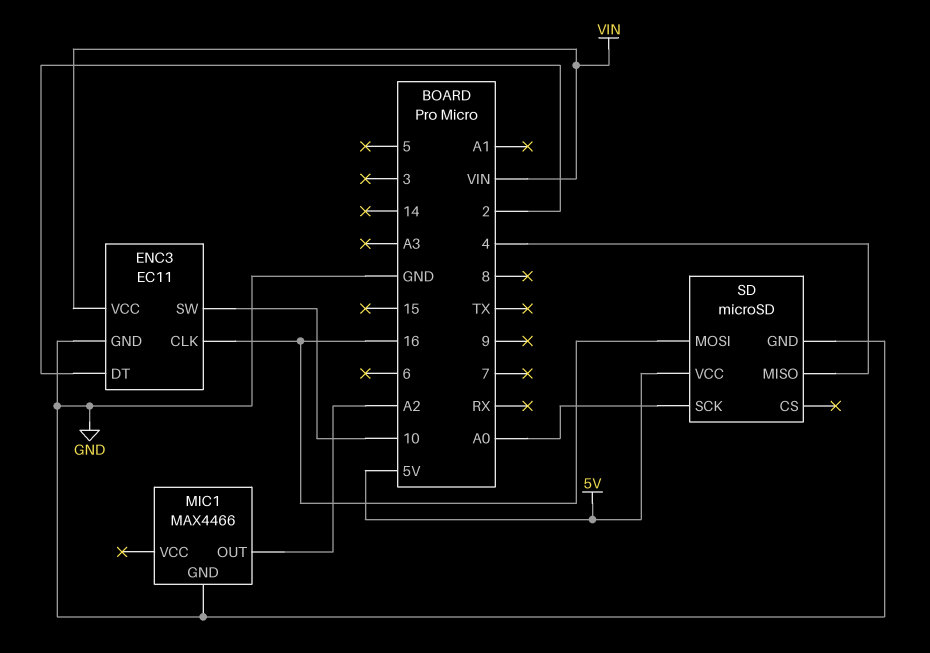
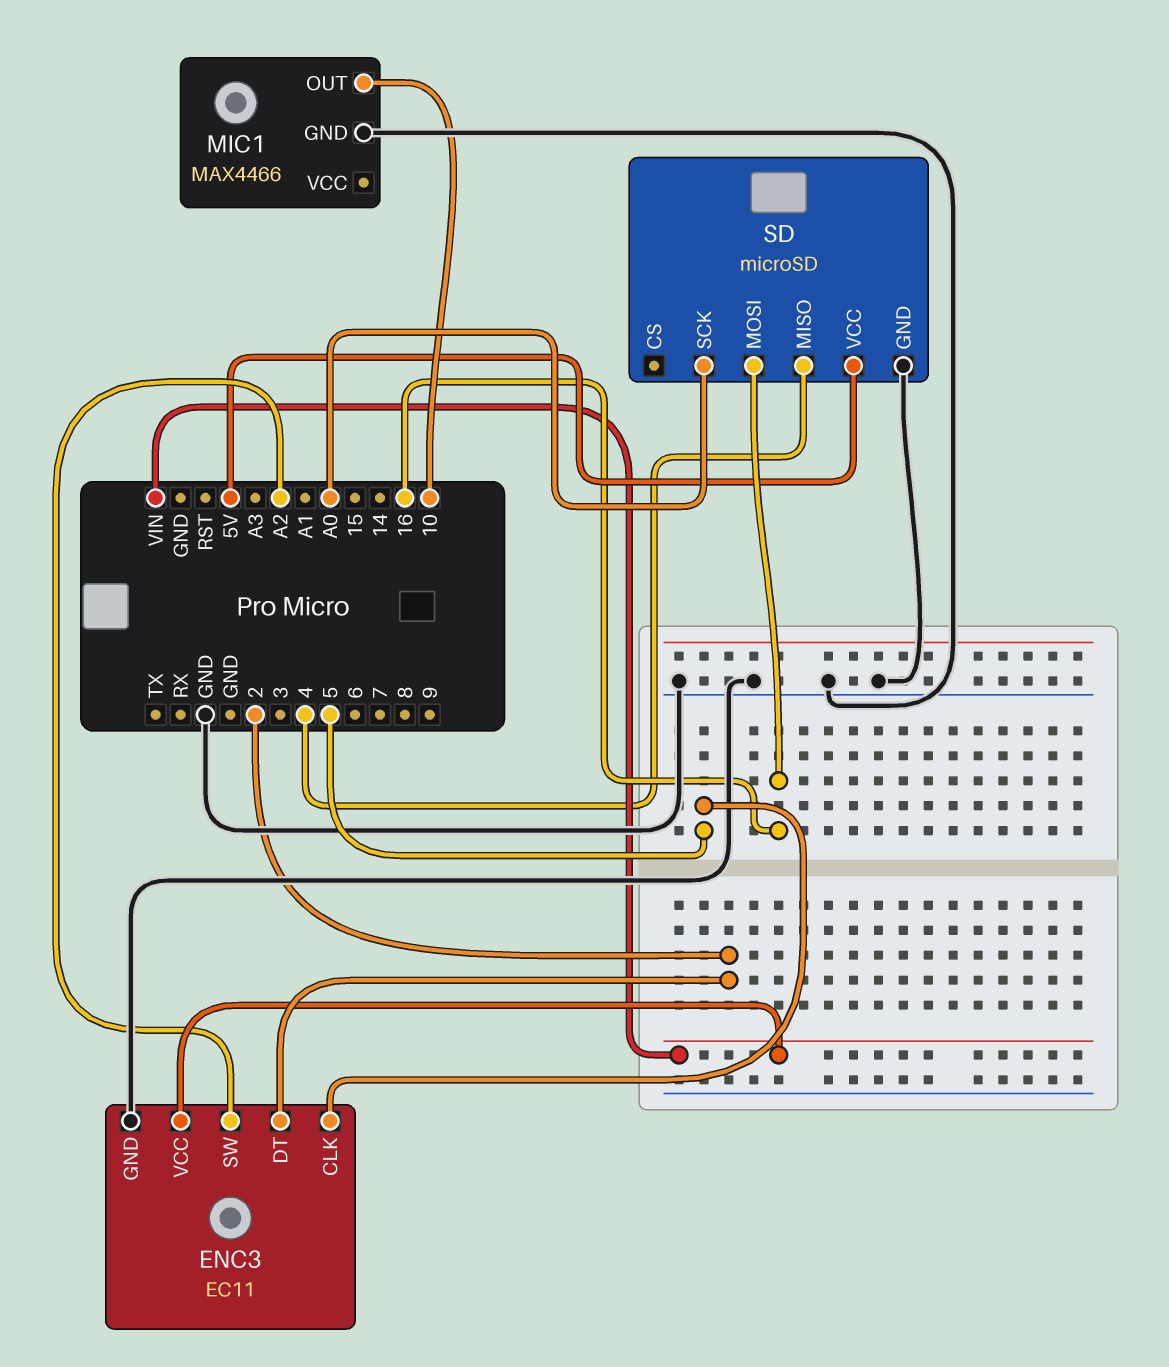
ENC3 pin CLK: 16 -> 5
ENC3 pin SW: 10 -> A2
MIC1 pin OUT: A2 -> 10

